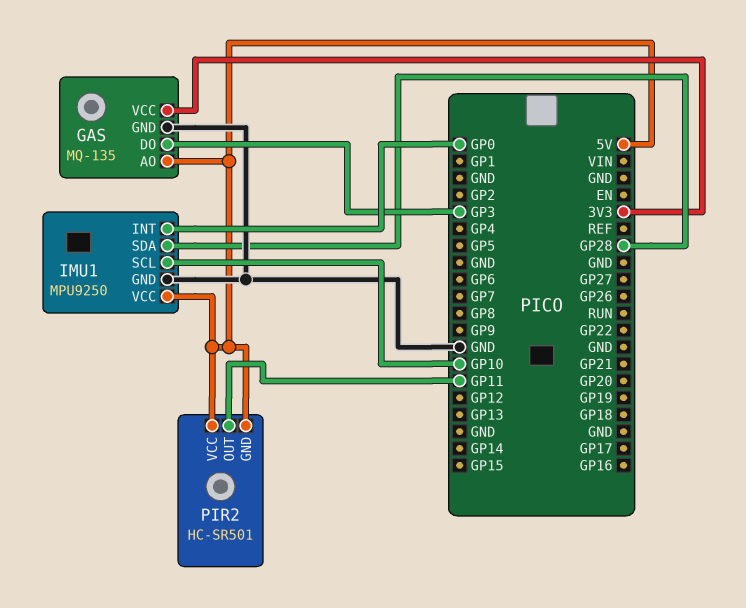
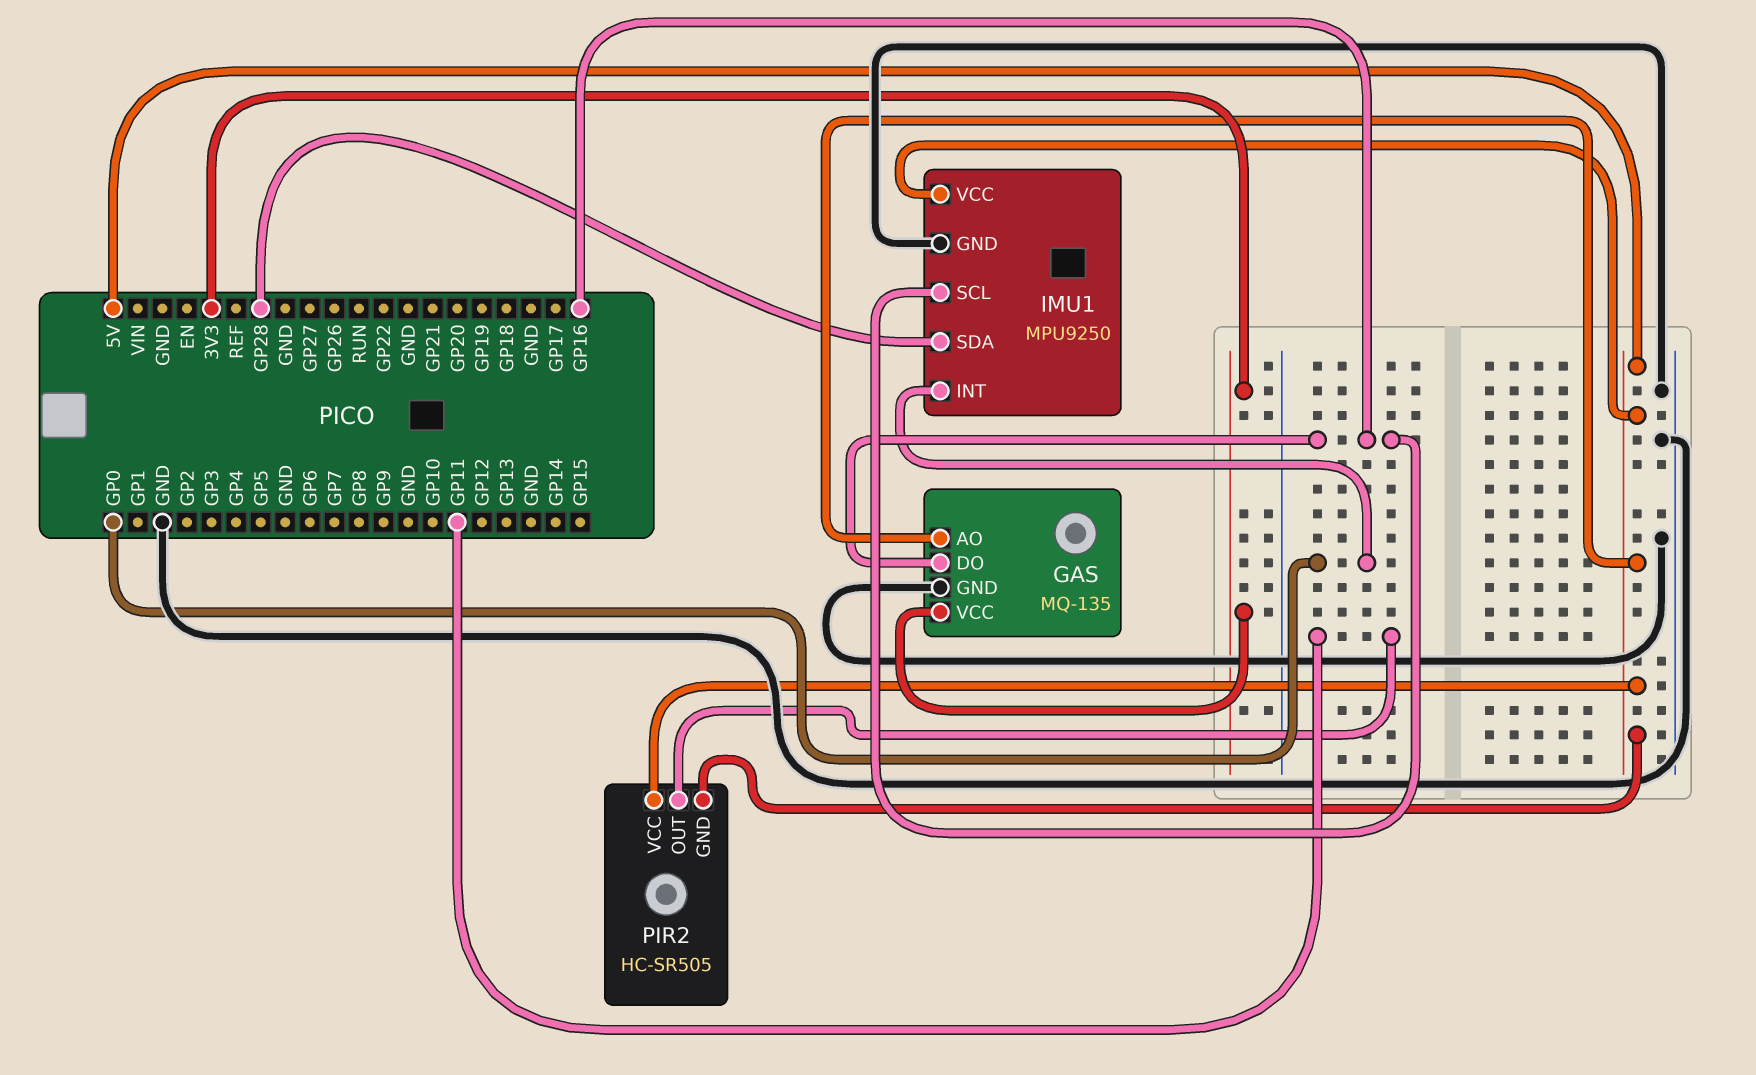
GAS pin DO: GP3 -> GP16
IMU1 pin SCL: GP10 -> GP16
PIR2: HC-SR501 -> HC-SR505

